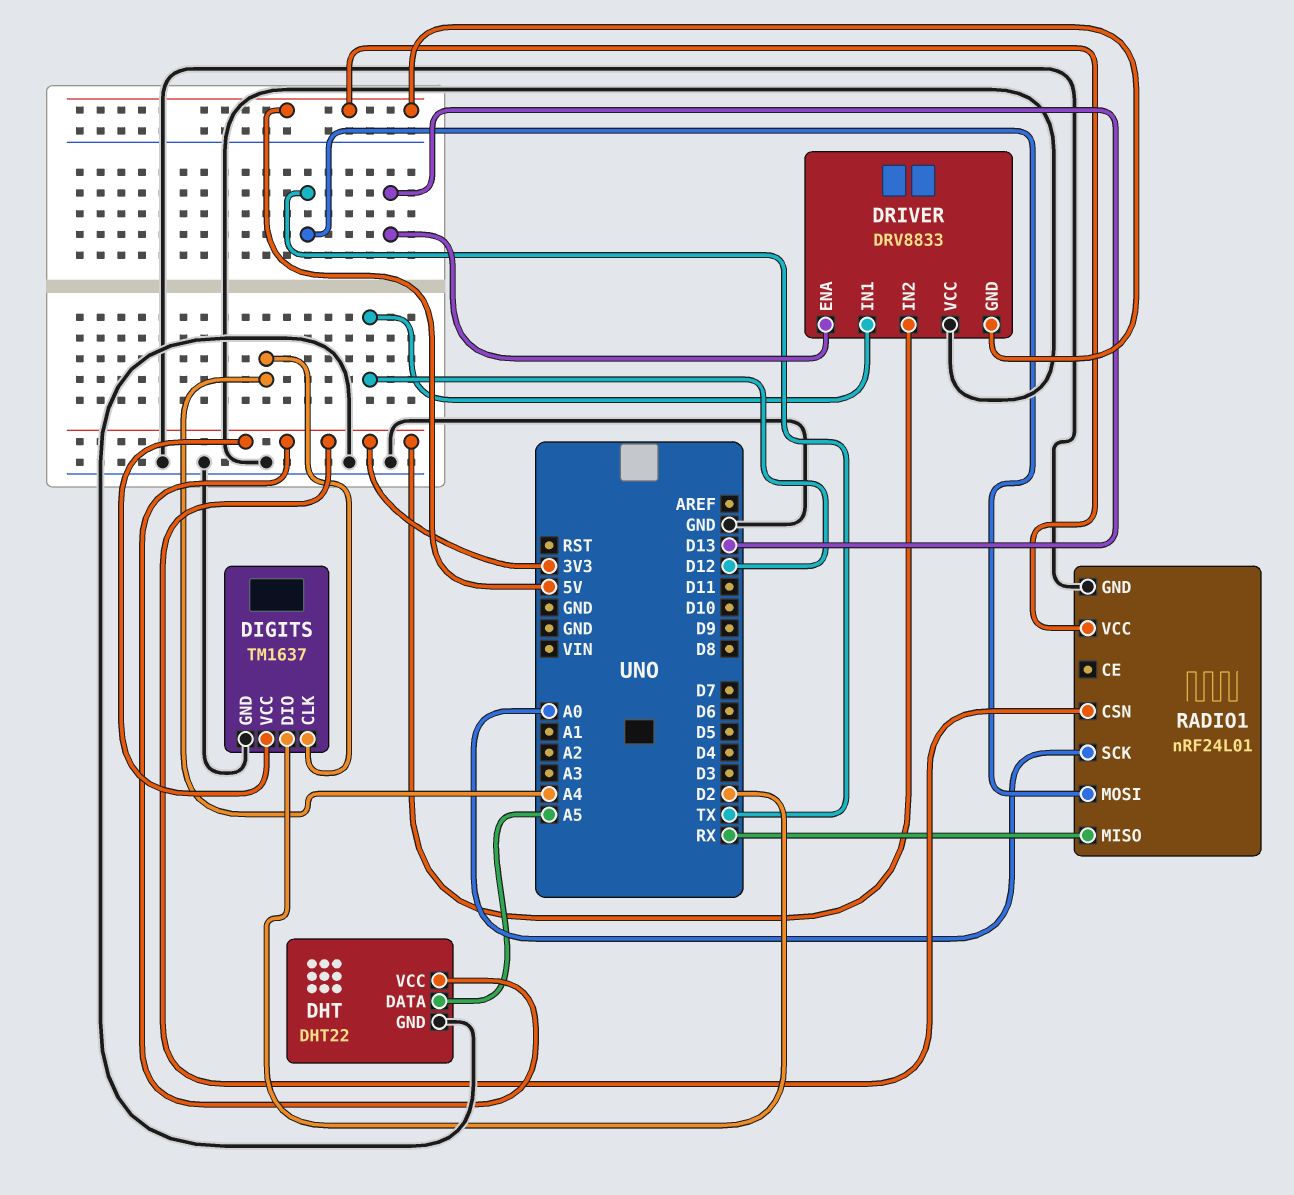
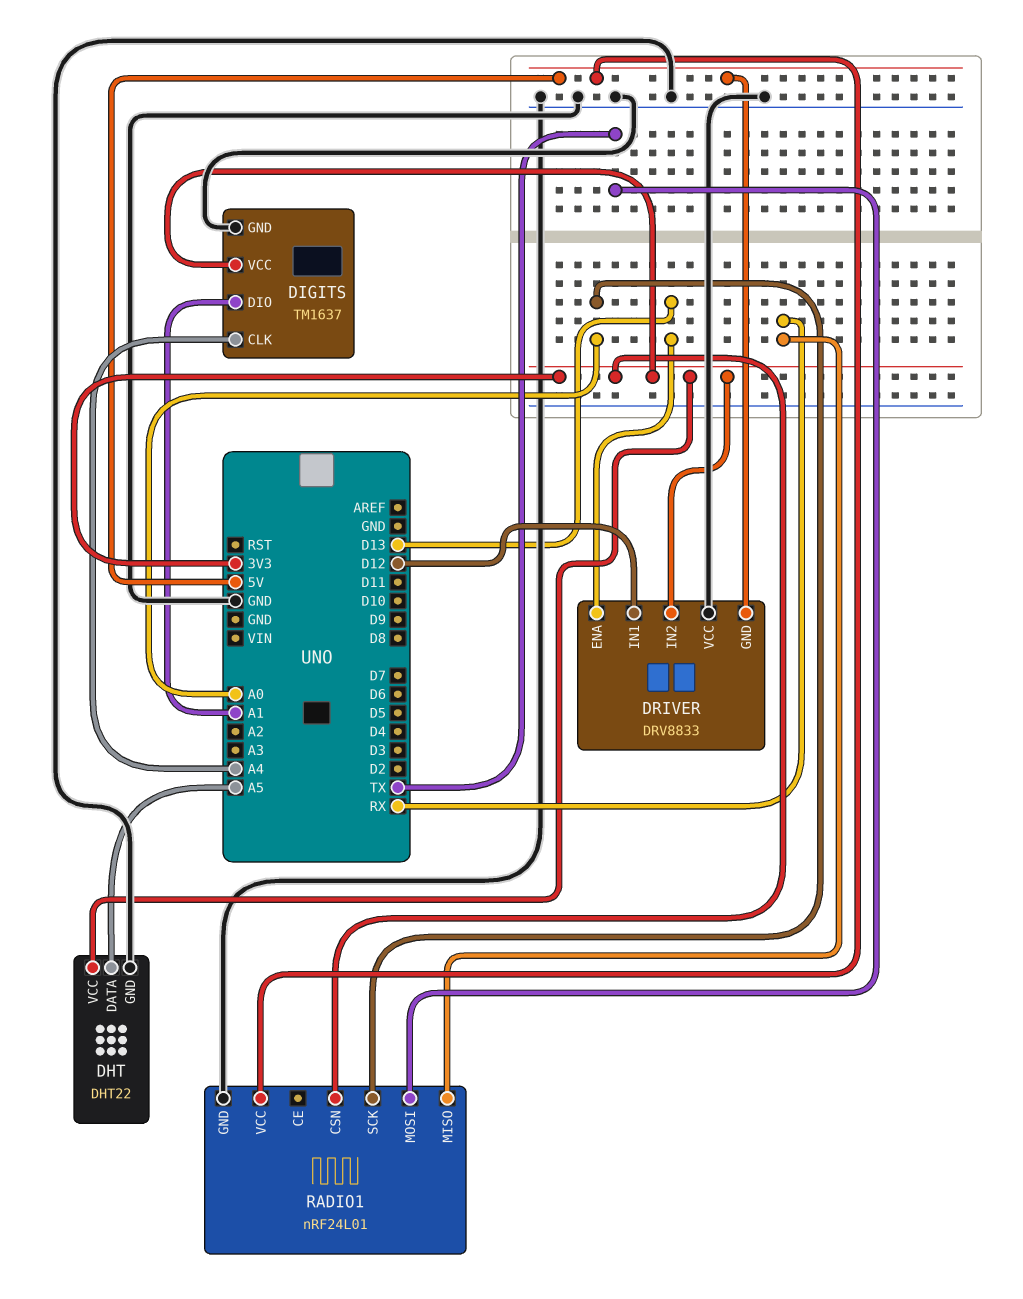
DIGITS pin DIO: D2 -> A1

